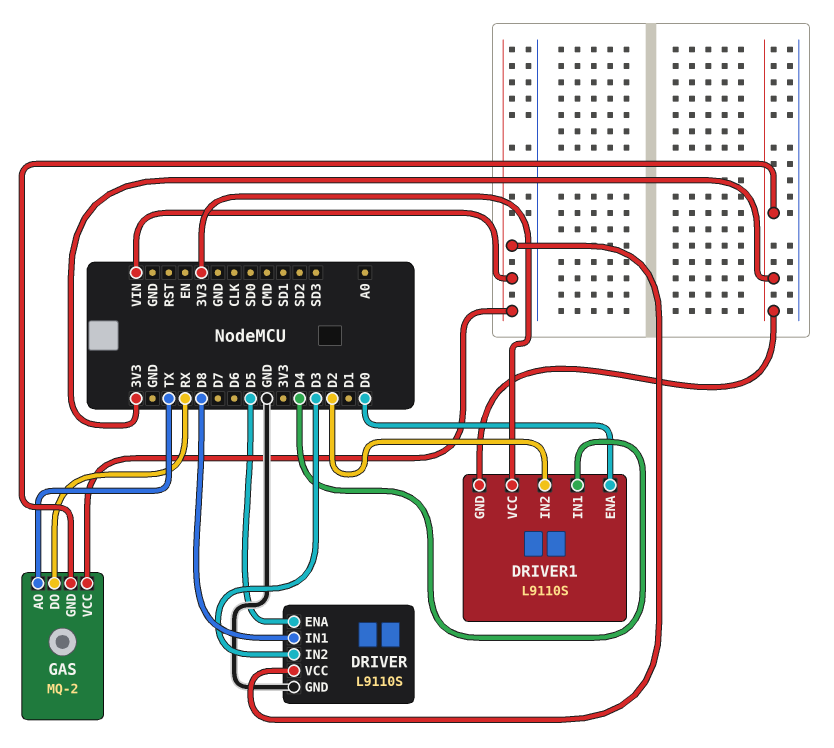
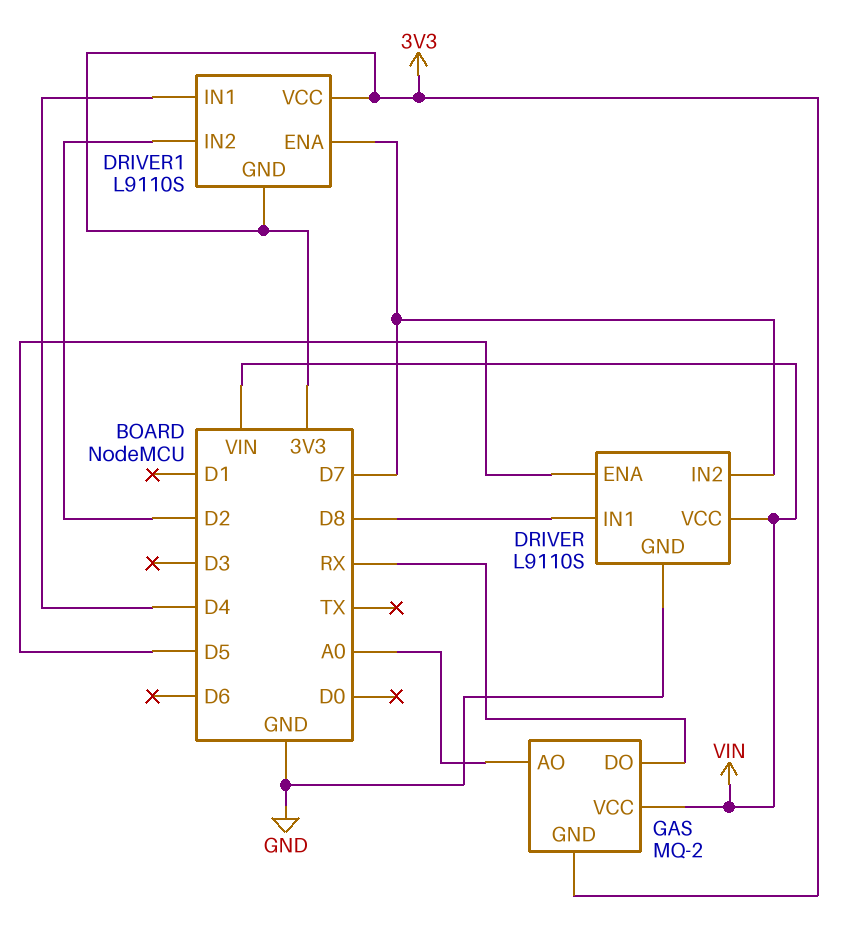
DRIVER pin IN2: D3 -> D7
DRIVER1 pin ENA: D0 -> D7
GAS pin AO: TX -> A0

